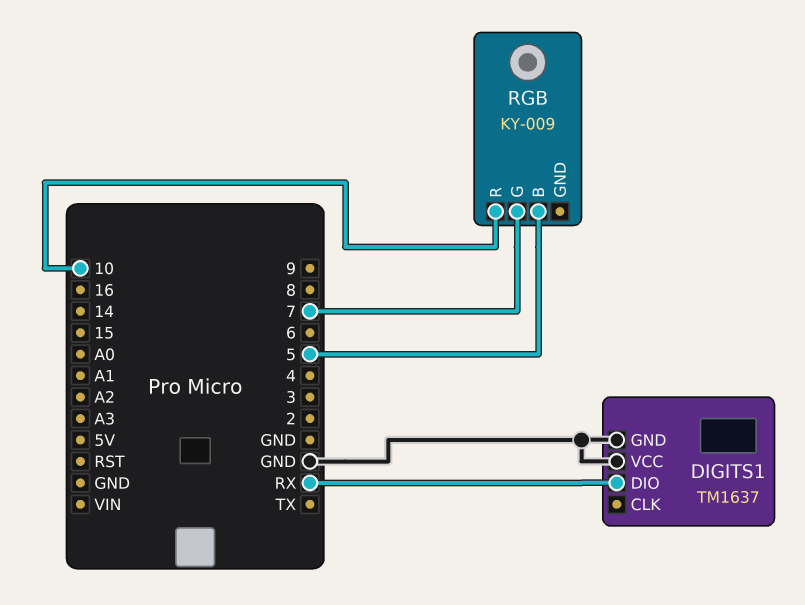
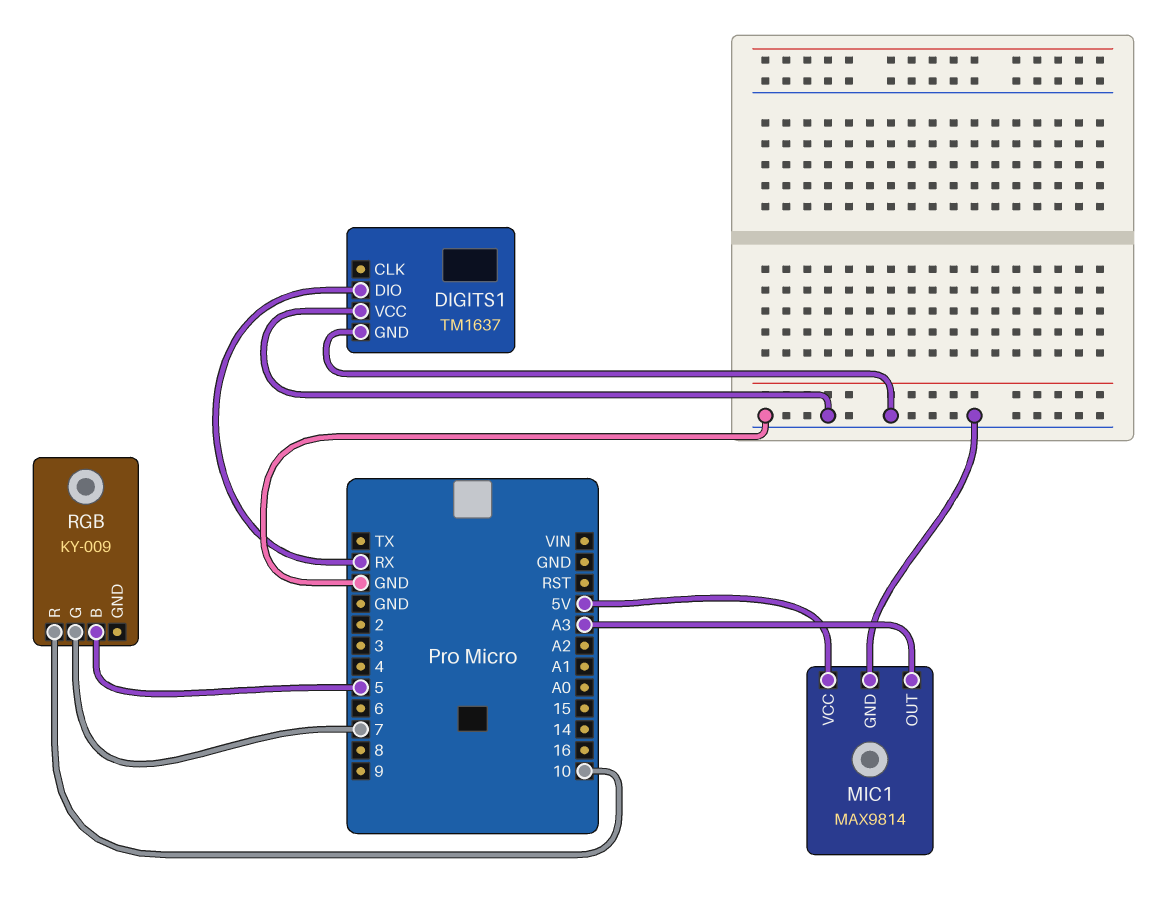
MIC1: none -> MAX9814
MIC1 pin GND: none -> GND
MIC1 pin OUT: none -> A3
MIC1 pin VCC: none -> 5V

